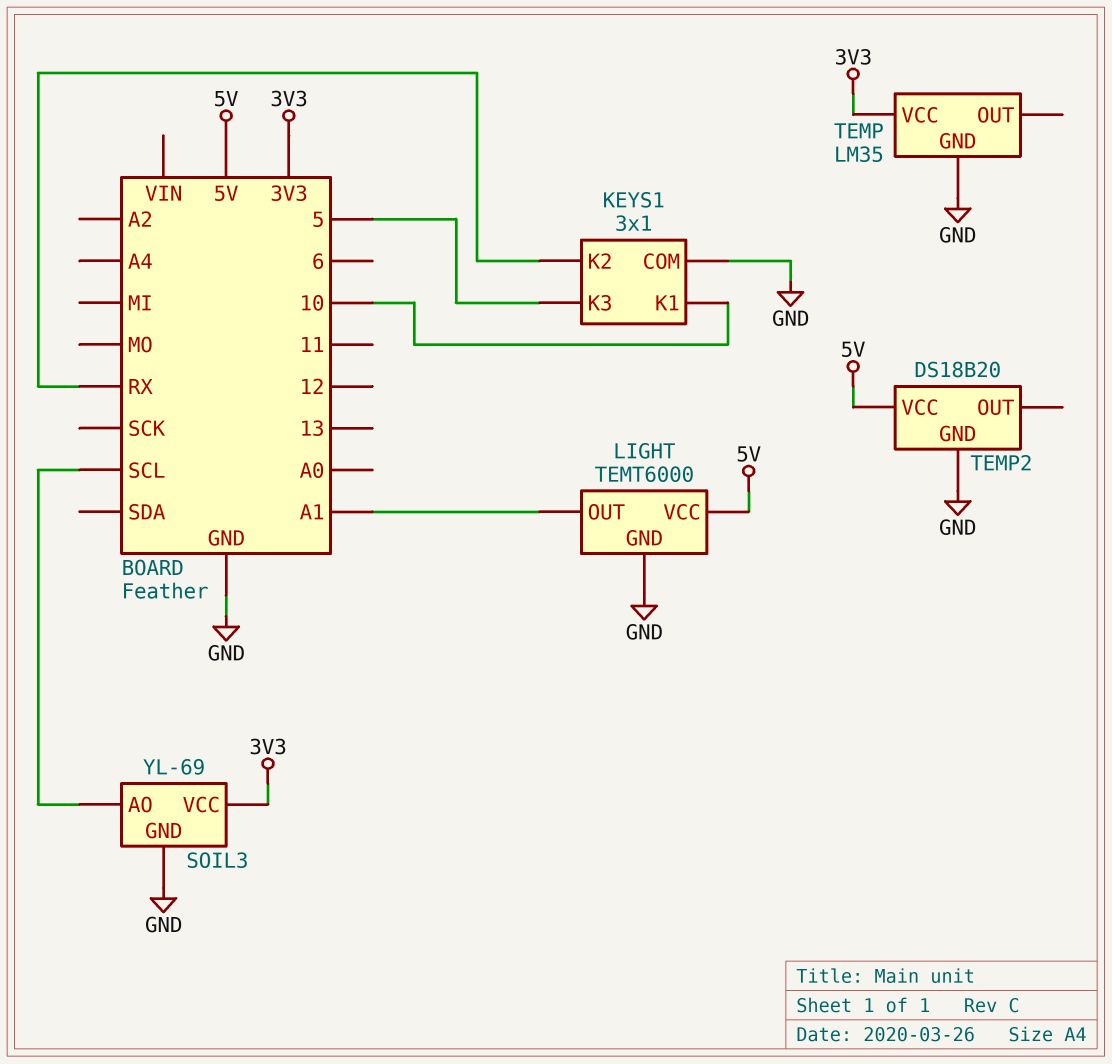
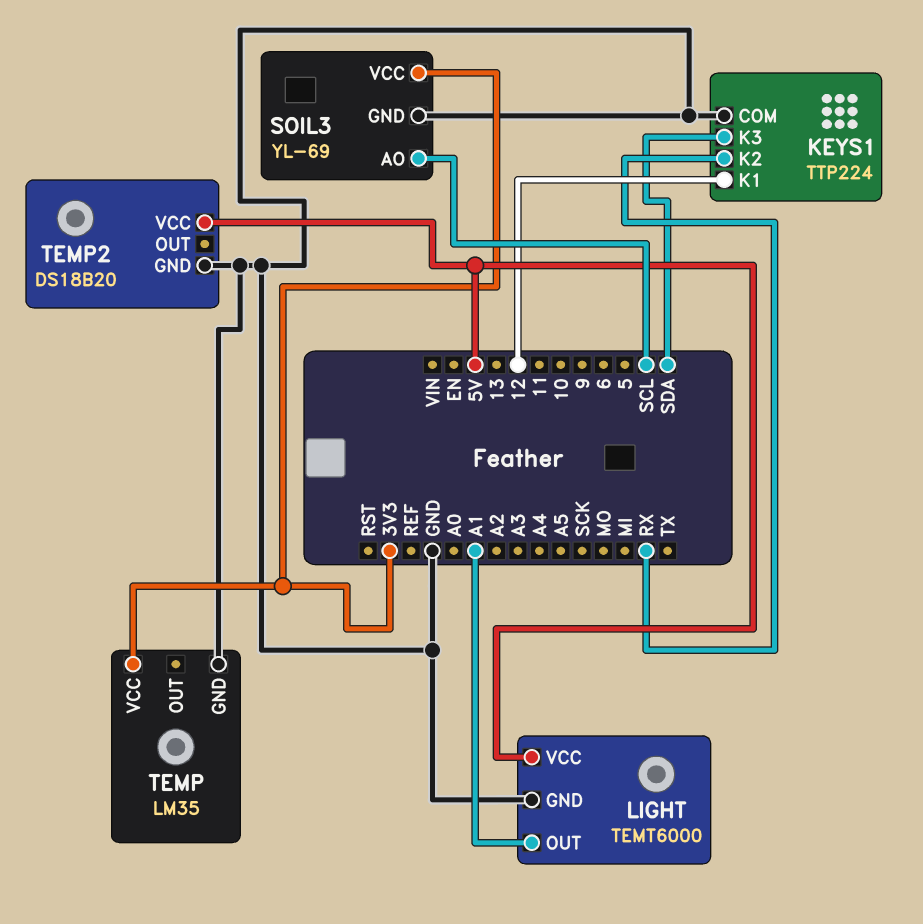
KEYS1: 3x1 -> TTP224
KEYS1 pin K1: 10 -> 12
KEYS1 pin K3: 5 -> SDA

